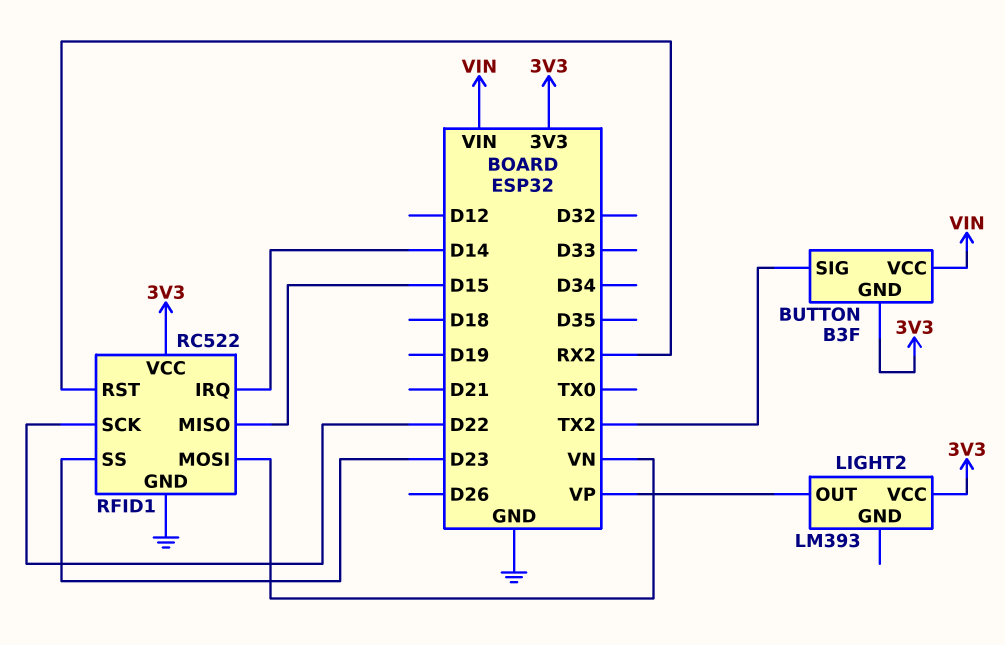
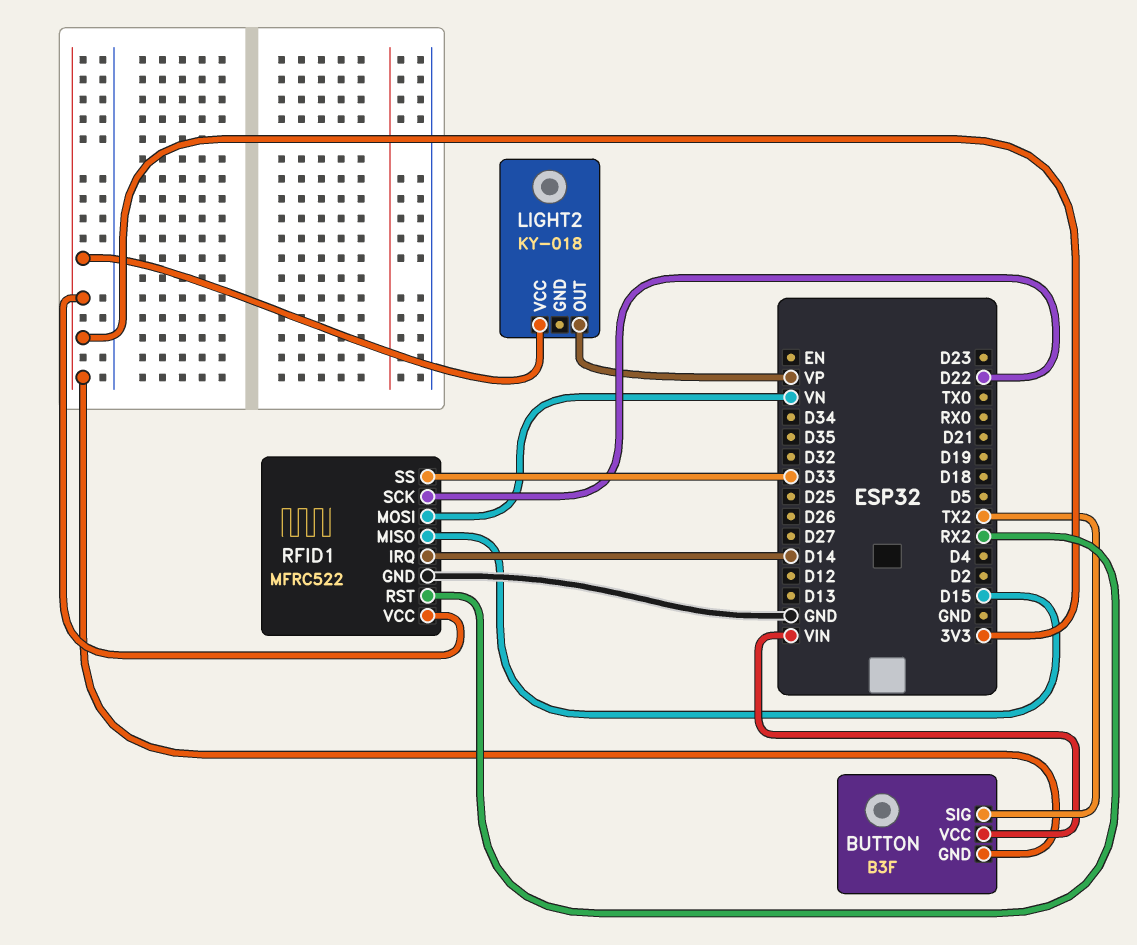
LIGHT2: LM393 -> KY-018
RFID1: RC522 -> MFRC522
RFID1 pin SS: D23 -> D33

